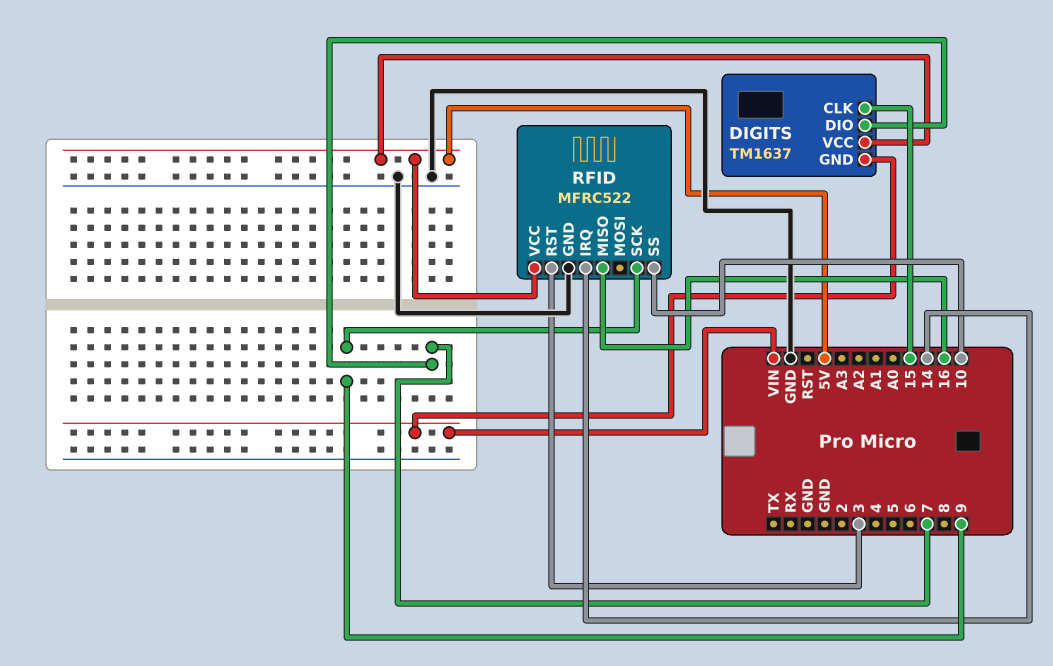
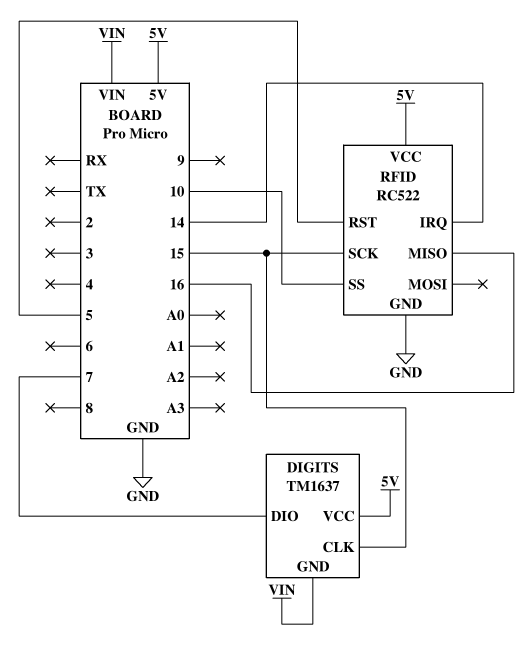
RFID: MFRC522 -> RC522
RFID pin RST: 3 -> 5
RFID pin SCK: 9 -> 15

